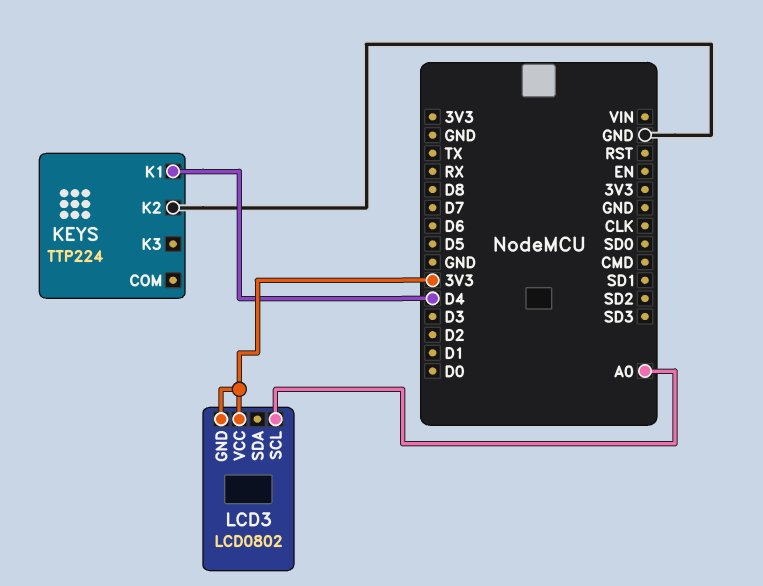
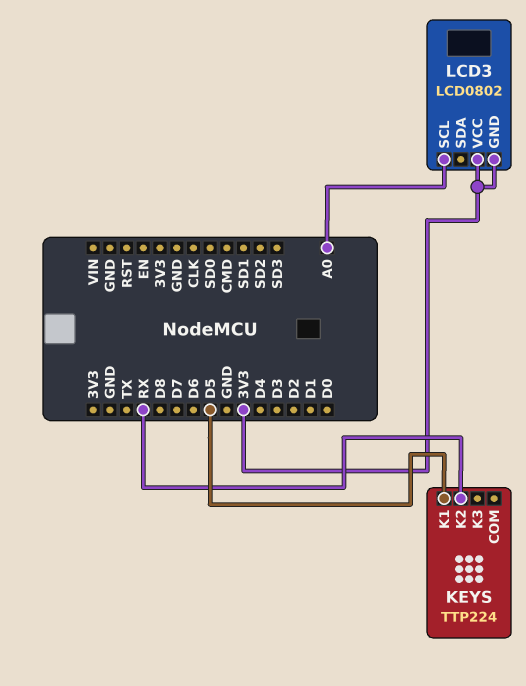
KEYS pin K1: D4 -> D5
KEYS pin K2: GND -> RX

